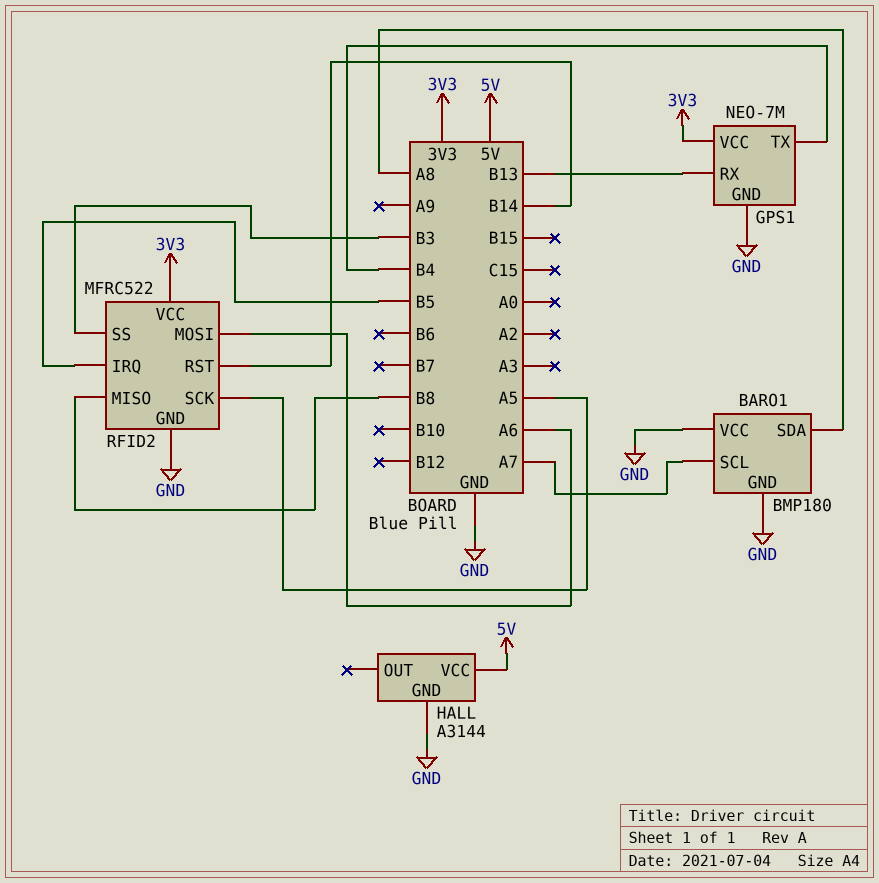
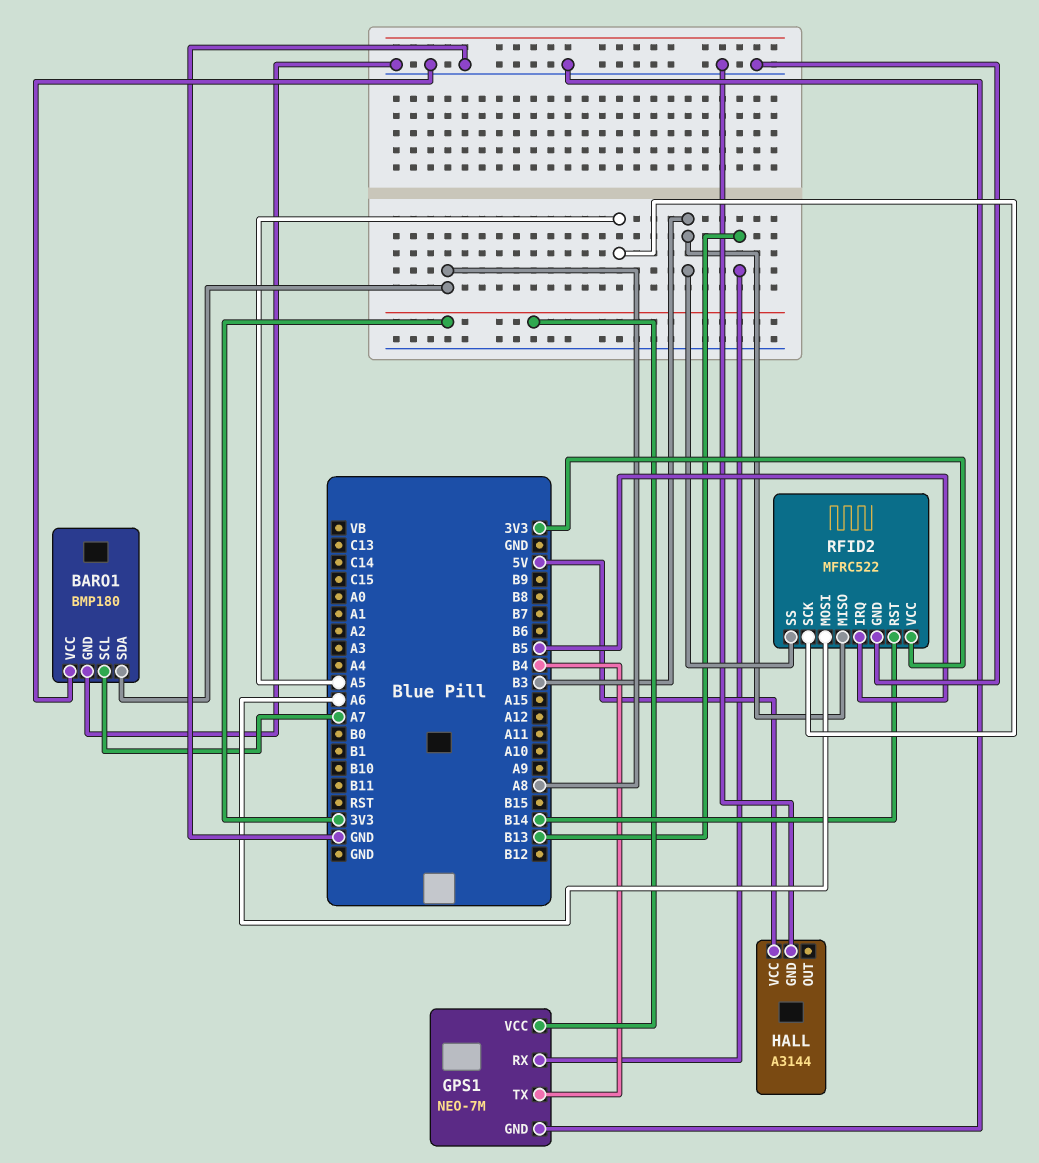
RFID2 pin MISO: B8 -> B3

